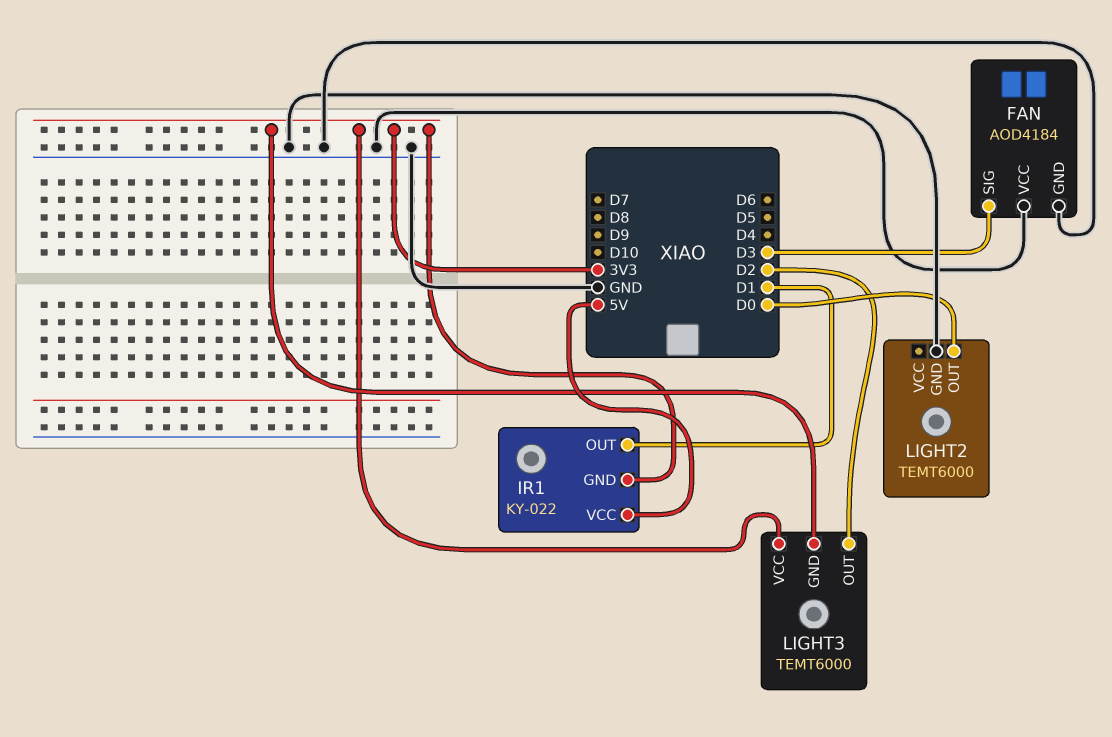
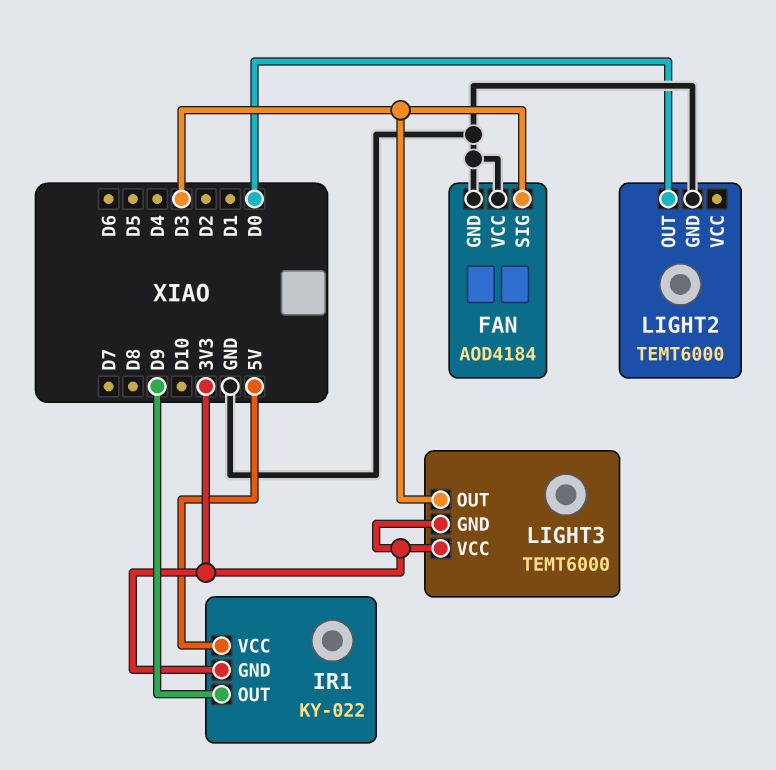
IR1 pin OUT: D1 -> D9
LIGHT3 pin OUT: D2 -> D3

